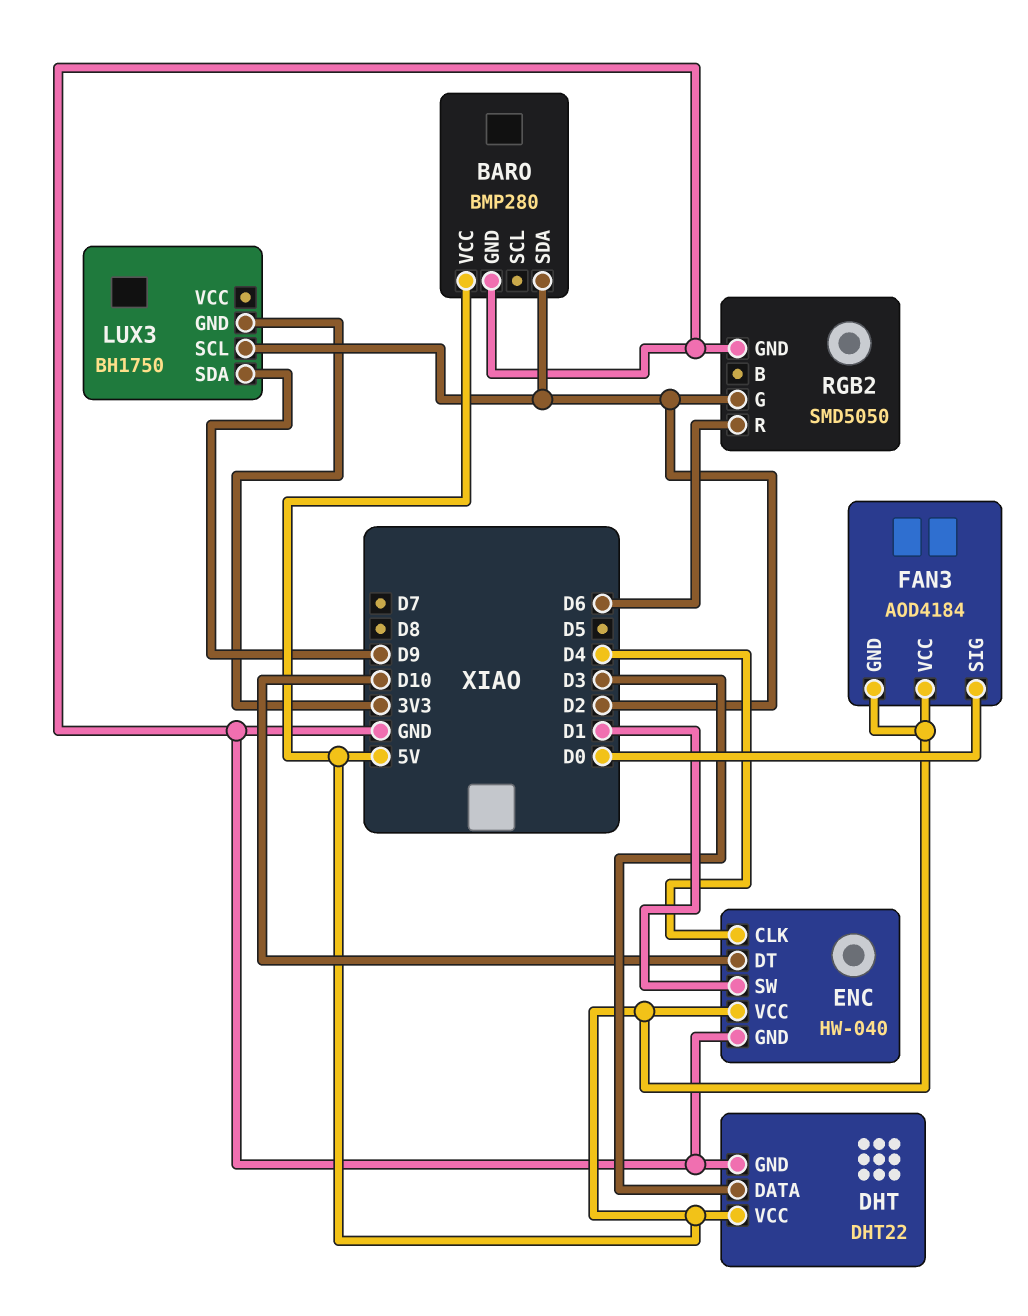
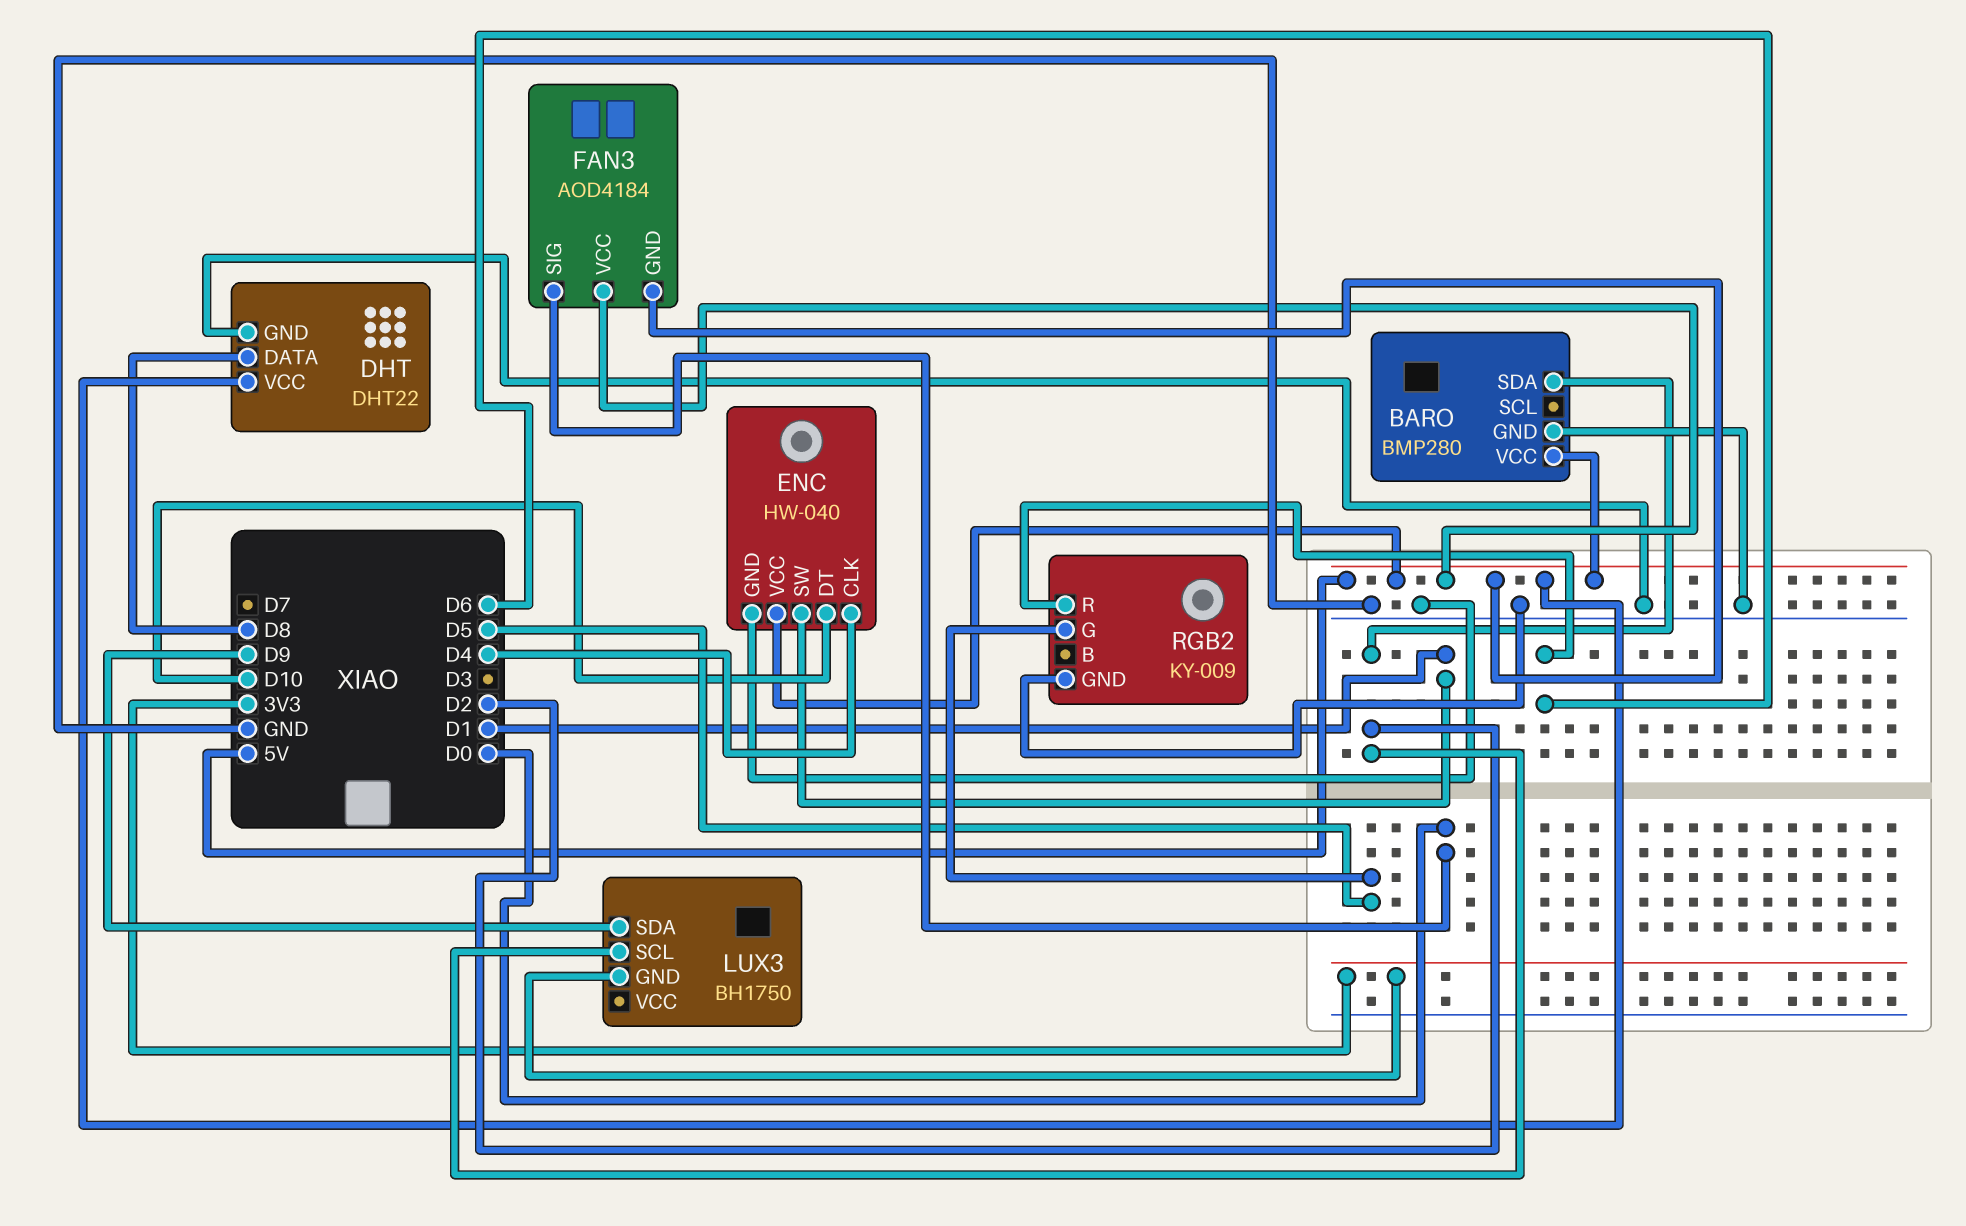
DHT pin DATA: D3 -> D8
RGB2: SMD5050 -> KY-009
RGB2 pin G: D2 -> D5

